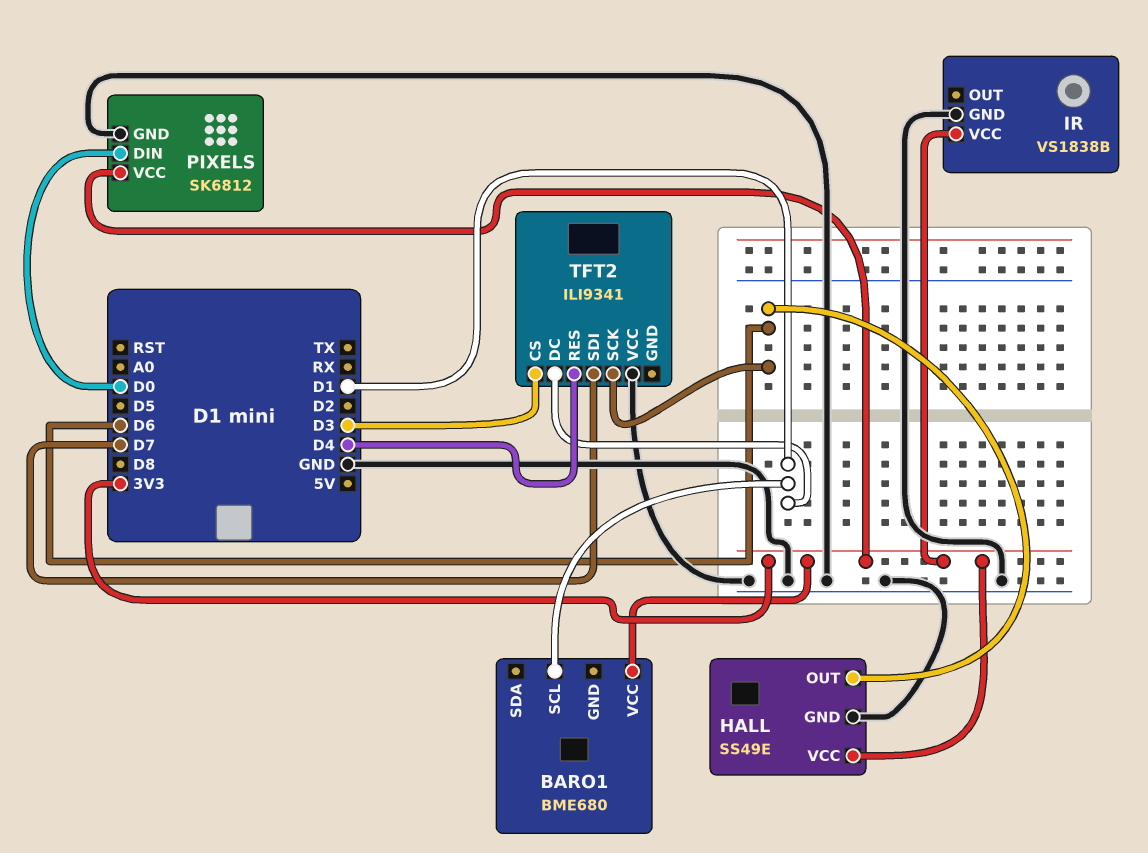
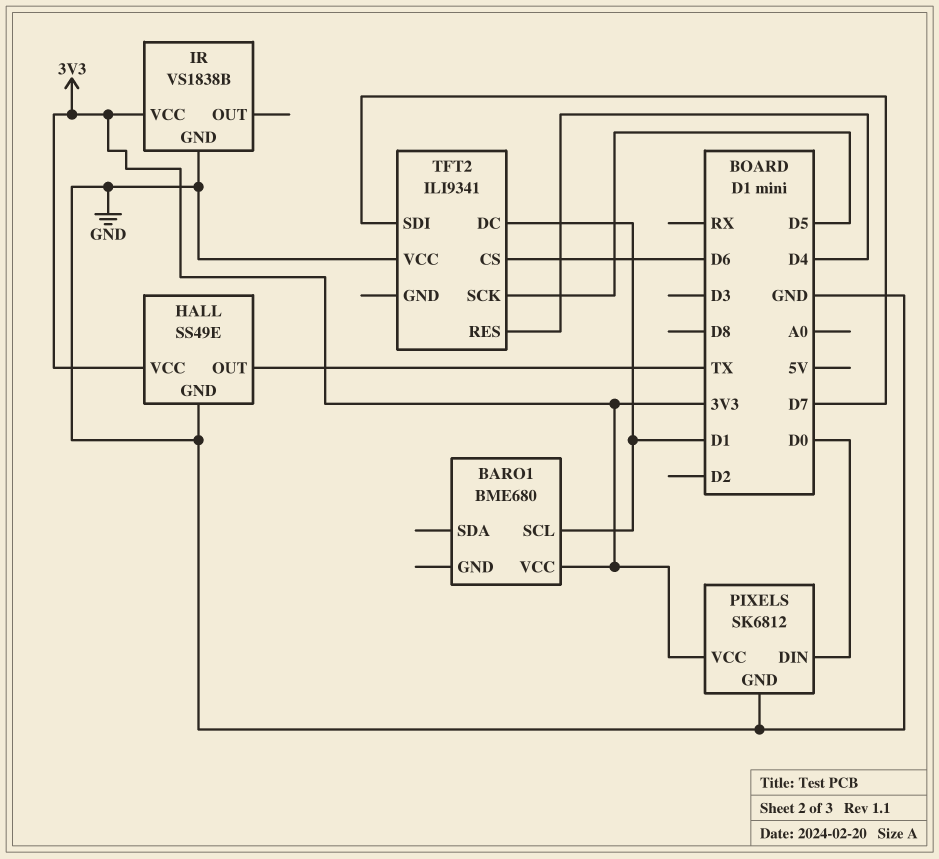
HALL pin OUT: D6 -> TX
TFT2 pin CS: D3 -> D6
TFT2 pin SCK: D6 -> D5

